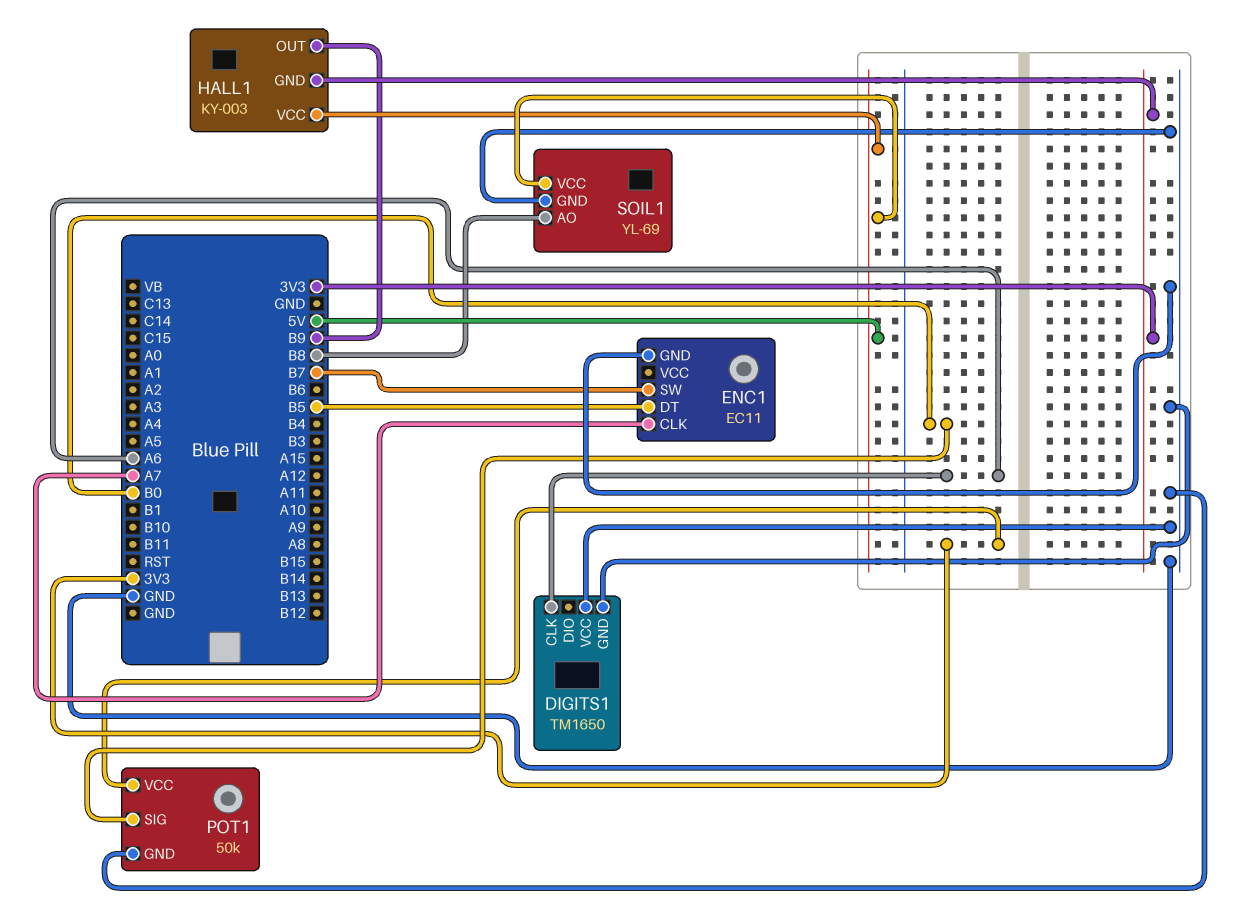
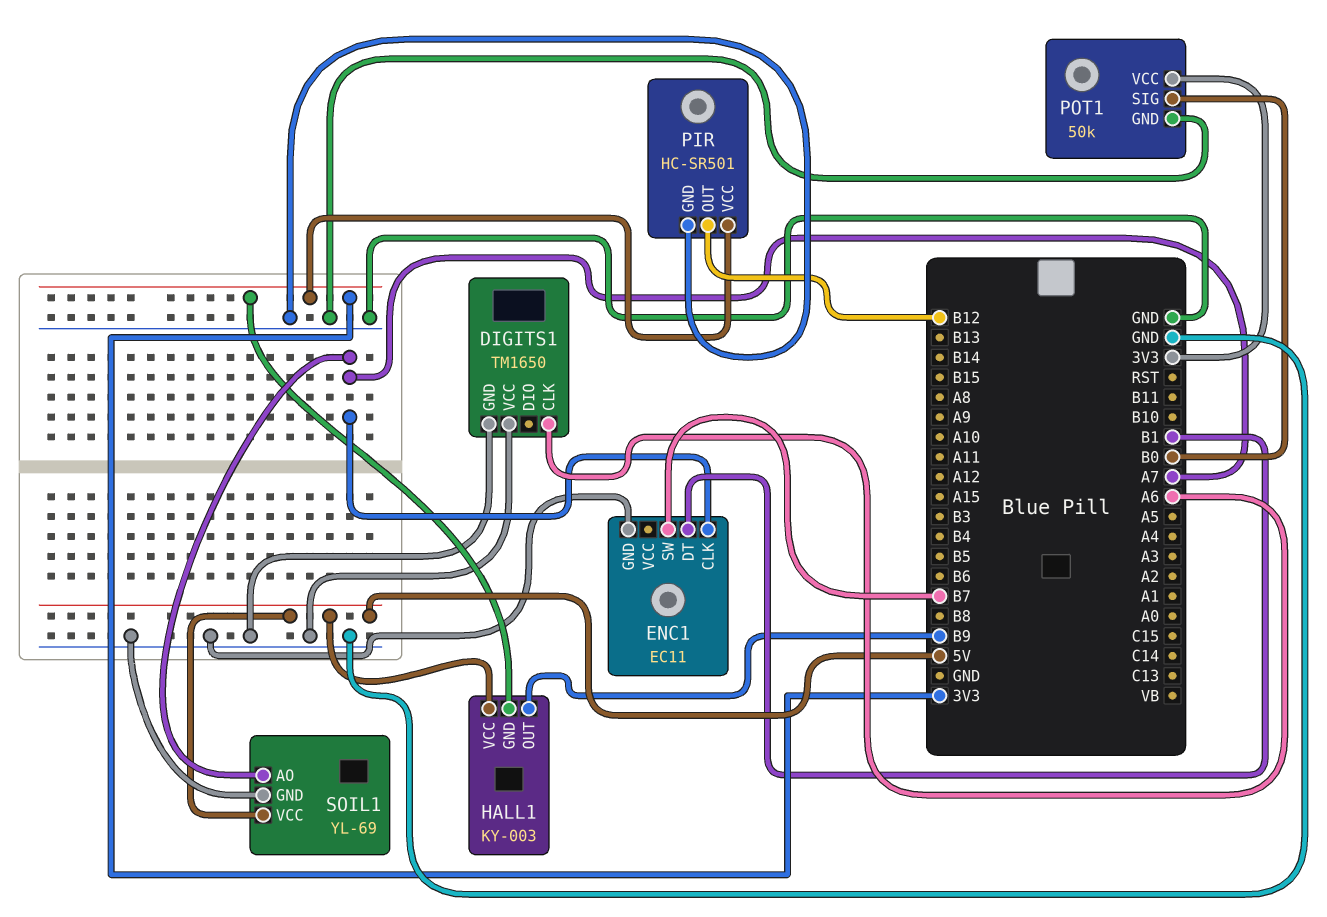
ENC1 pin DT: B5 -> B1
PIR: none -> HC-SR501
PIR pin GND: none -> GND
PIR pin OUT: none -> B12
PIR pin VCC: none -> 3V3
SOIL1 pin AO: B8 -> A7

